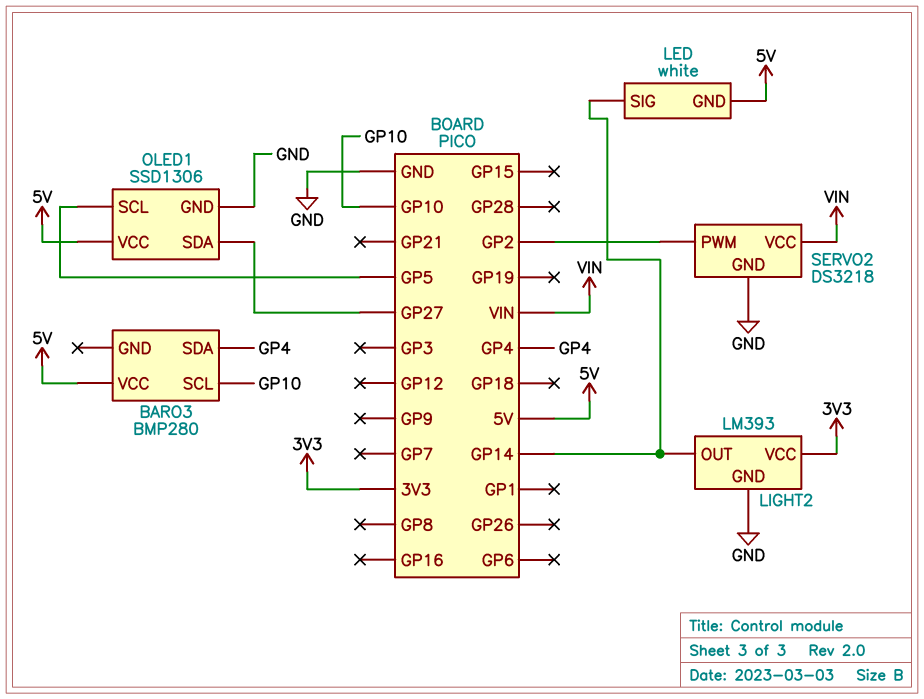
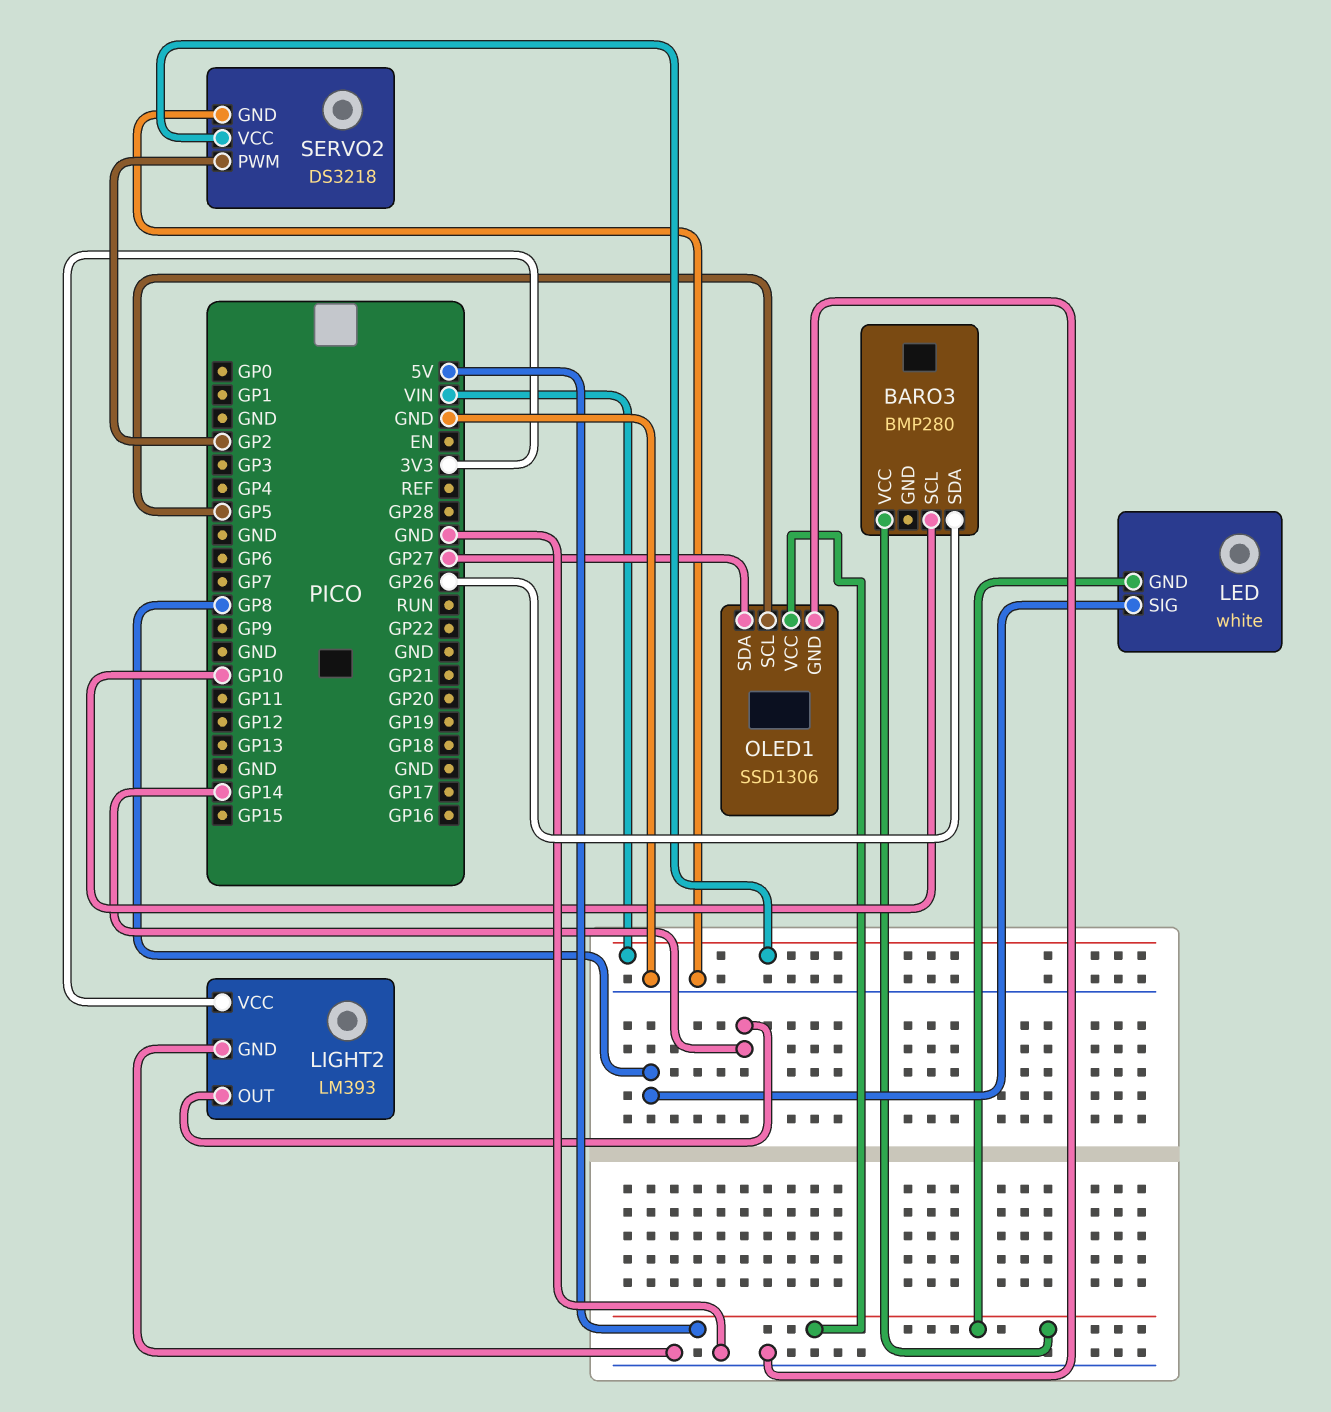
BARO3 pin SDA: GP4 -> GP26
LED pin SIG: GP14 -> GP8

